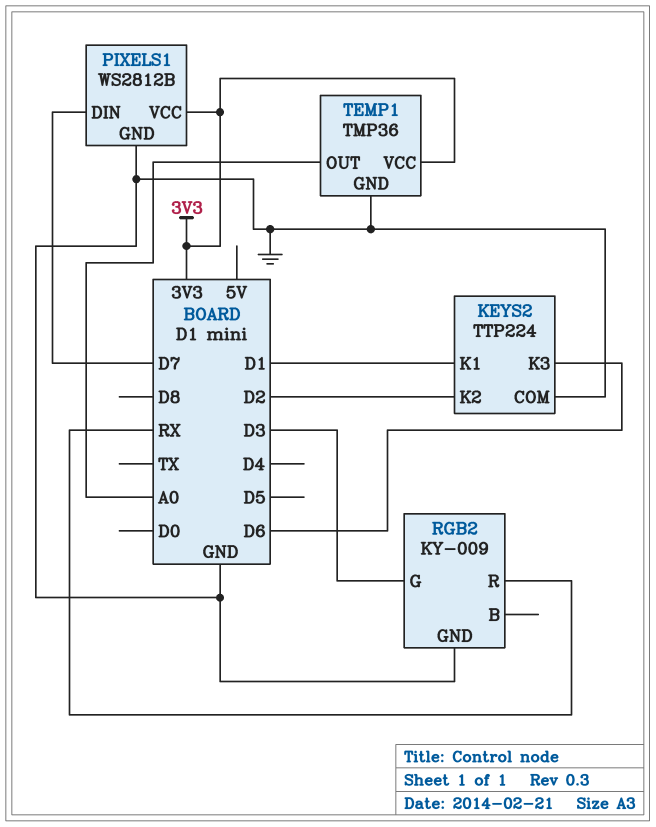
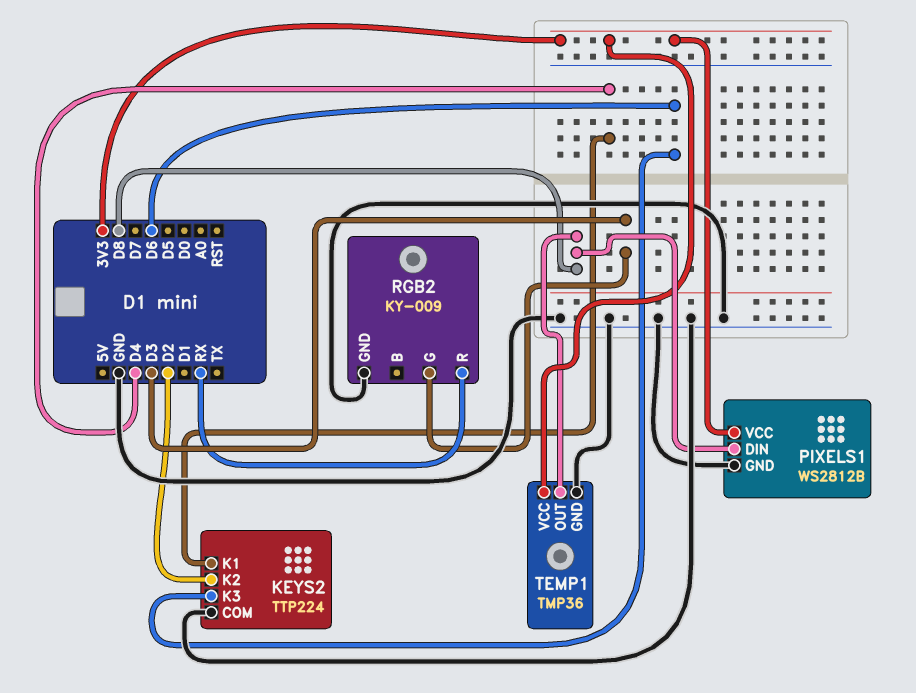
KEYS2 pin K1: D1 -> D4
PIXELS1 pin DIN: D7 -> D8
TEMP1 pin OUT: A0 -> D8

